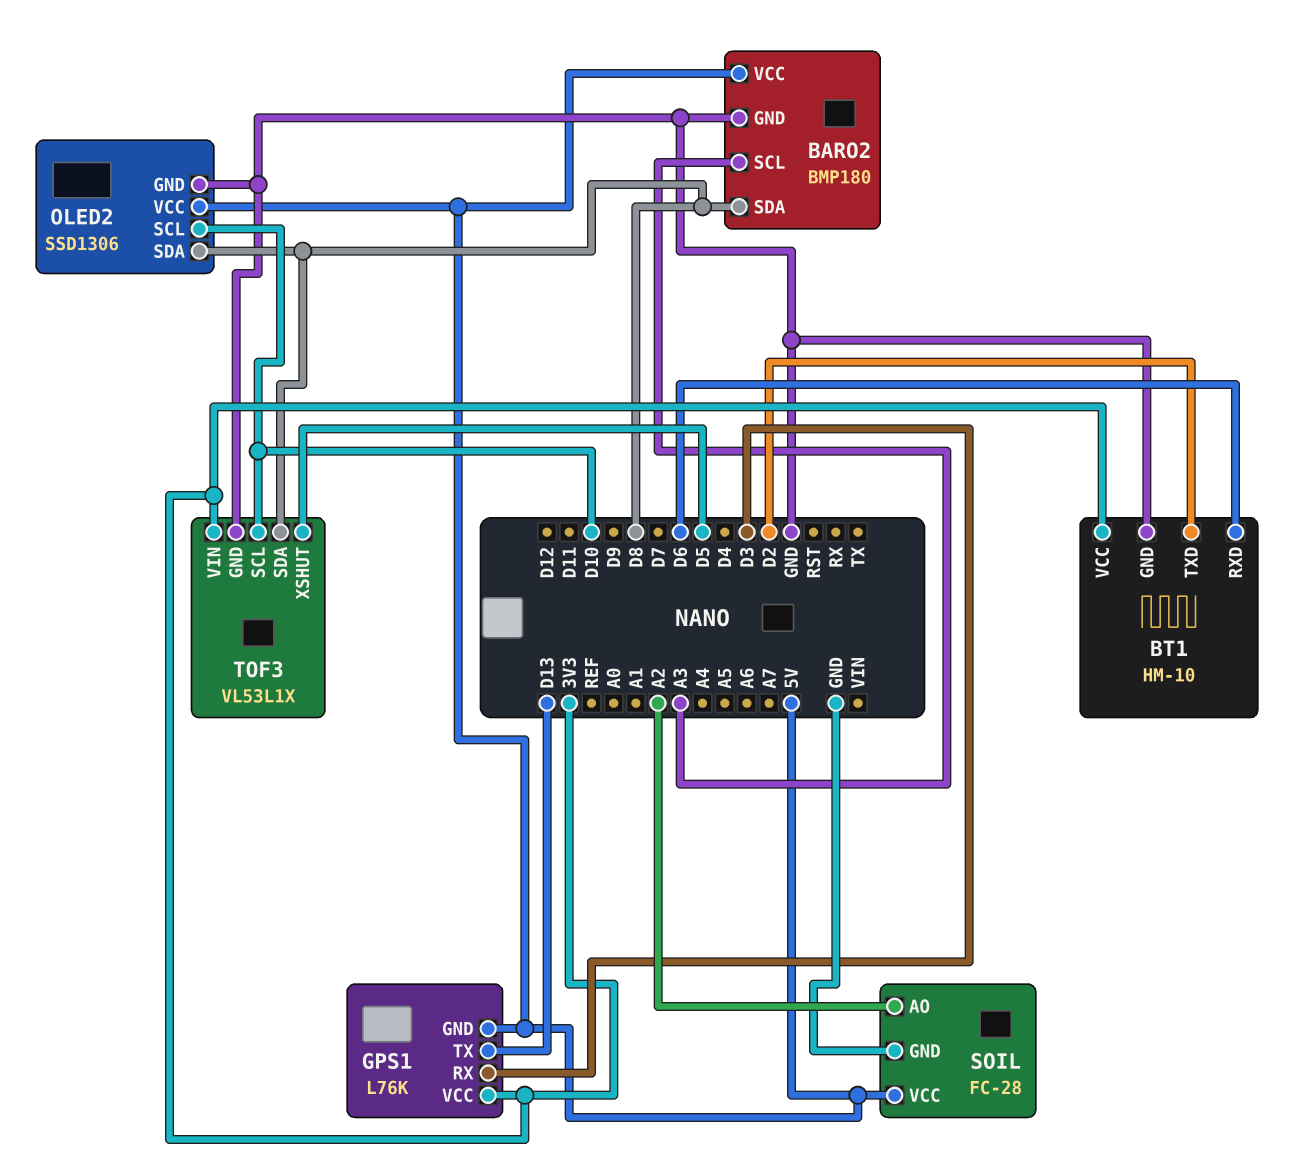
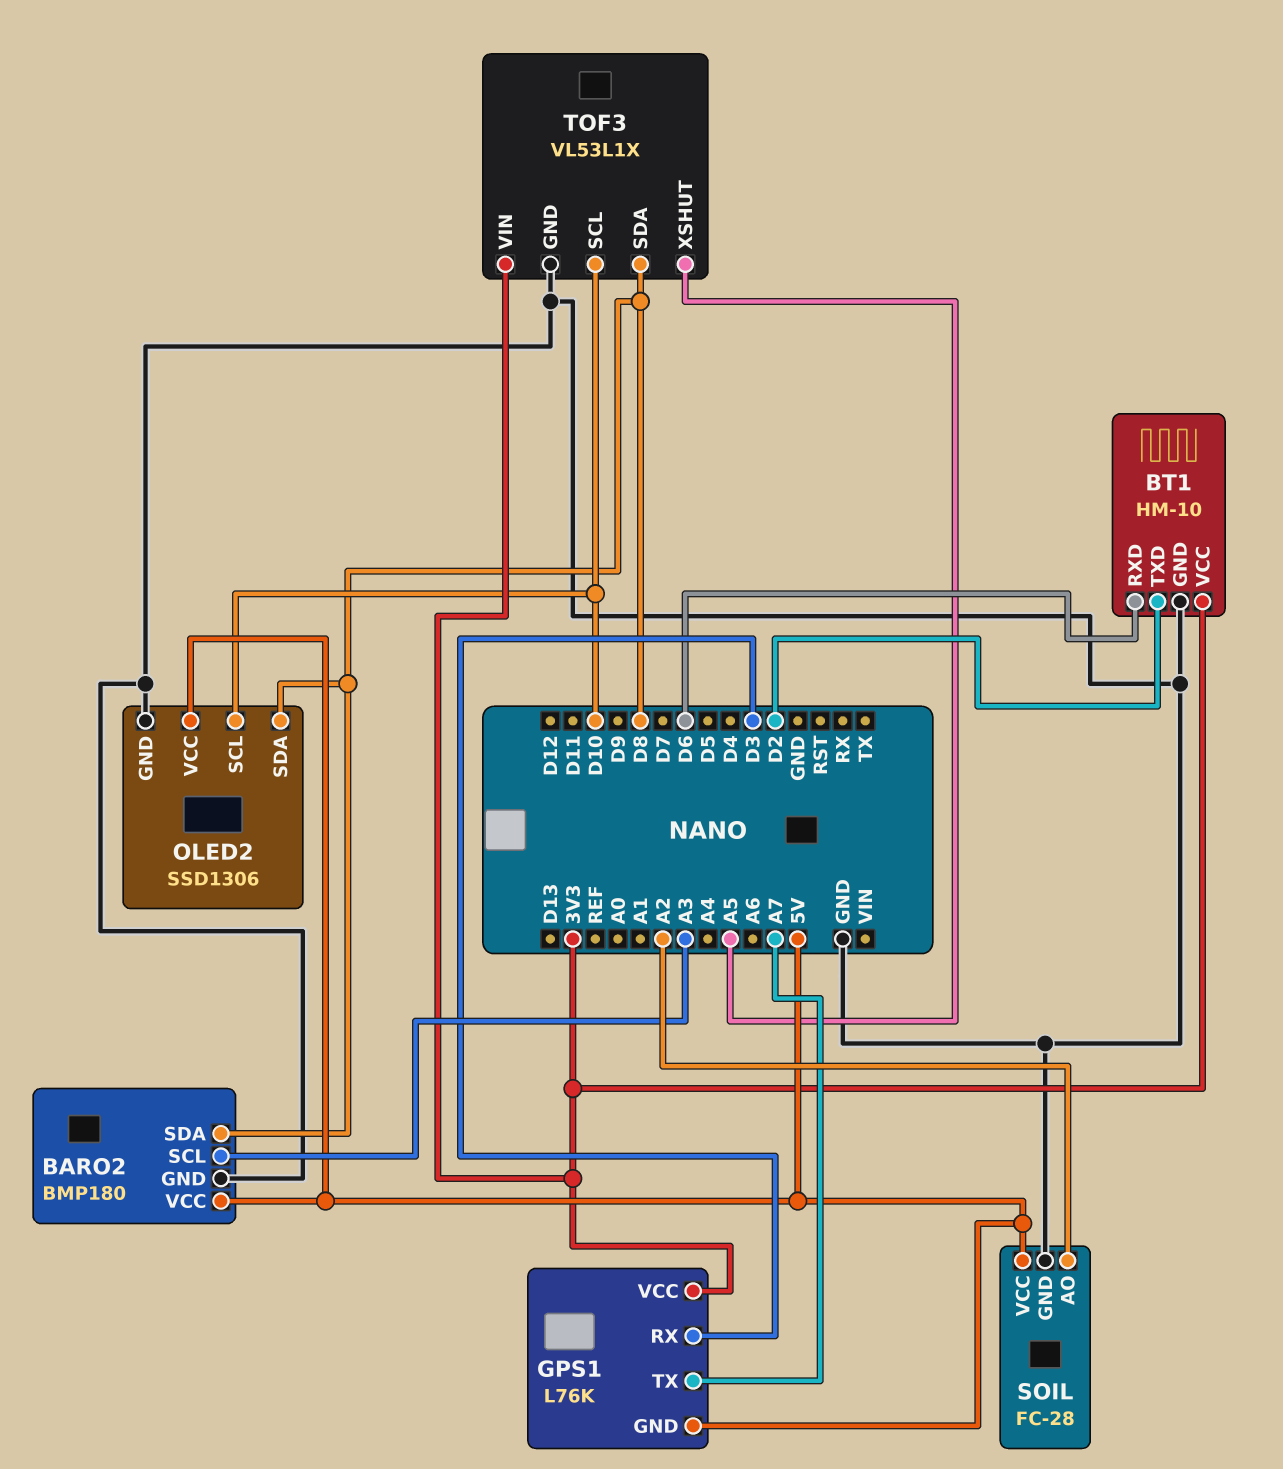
GPS1 pin TX: D13 -> A7
TOF3 pin XSHUT: D5 -> A5

